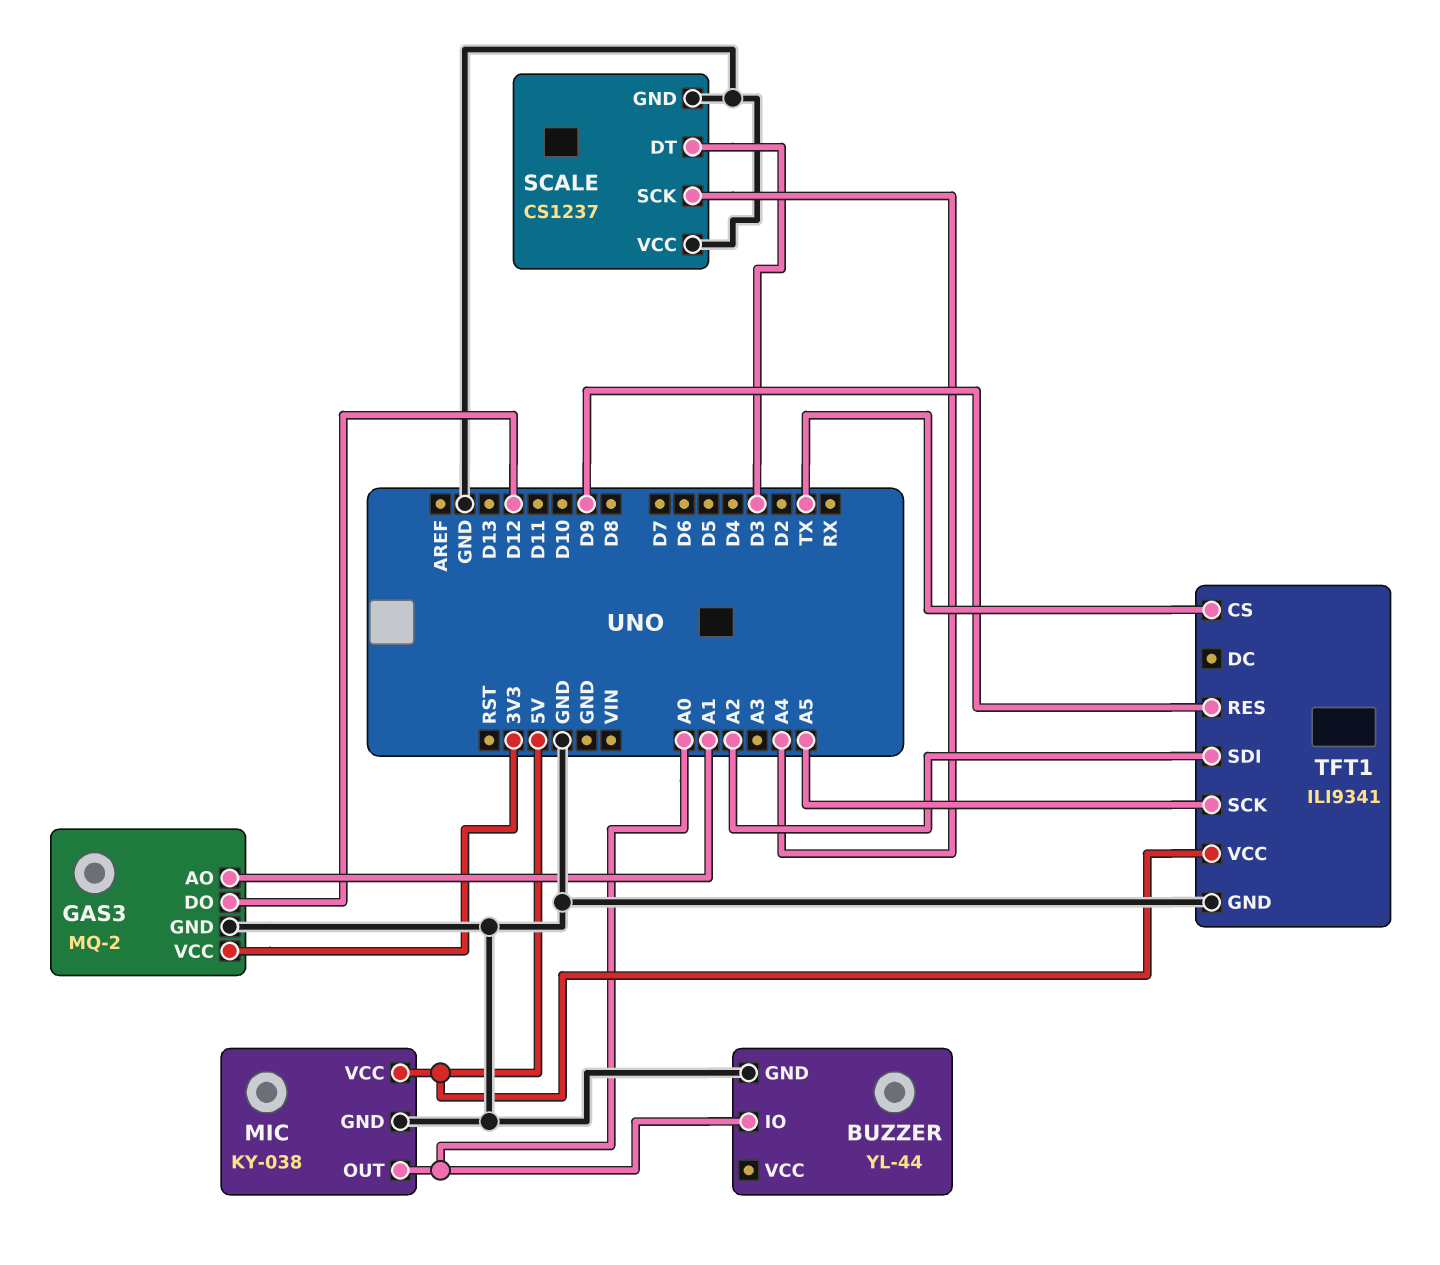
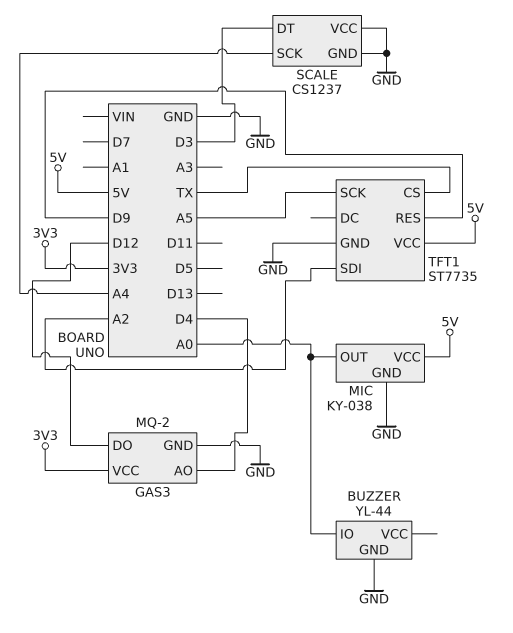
GAS3 pin AO: A1 -> D4
TFT1: ILI9341 -> ST7735

